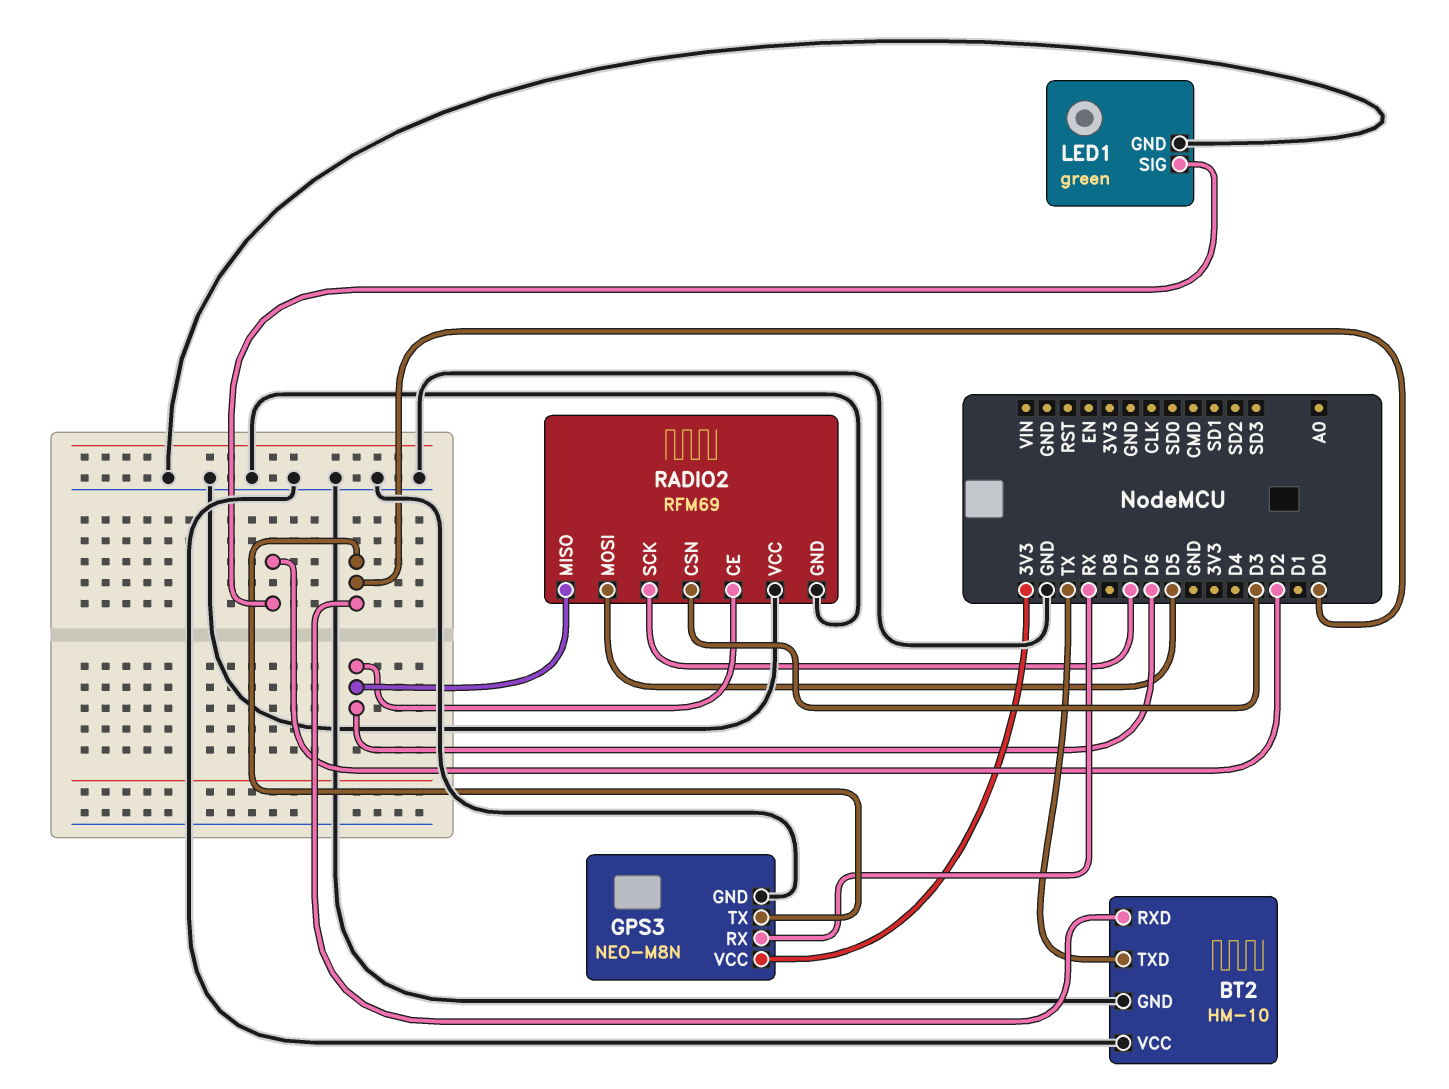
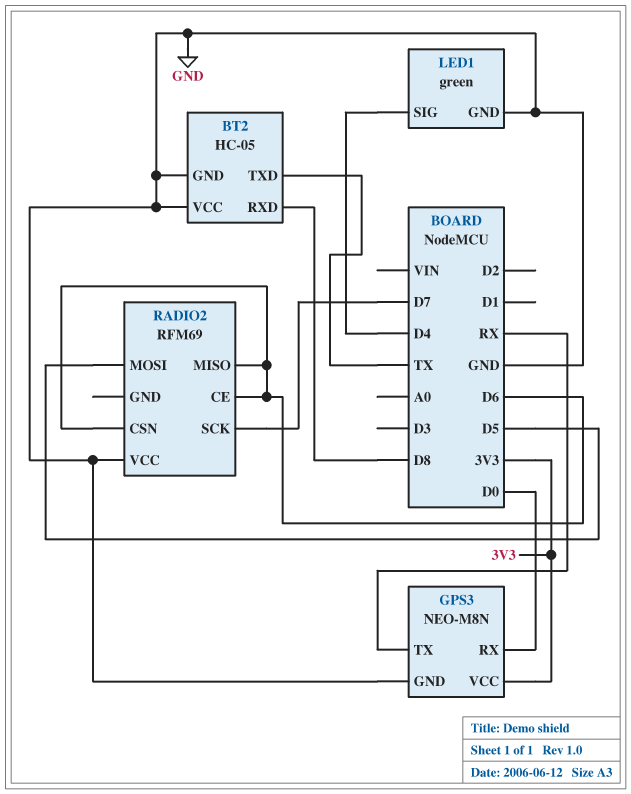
BT2: HM-10 -> HC-05
BT2 pin RXD: D0 -> D8
GPS3 pin RX: RX -> D0
GPS3 pin TX: D0 -> RX
LED1 pin SIG: D2 -> D4
RADIO2 pin CSN: D3 -> D6
RADIO2 pin GND: GND -> none

